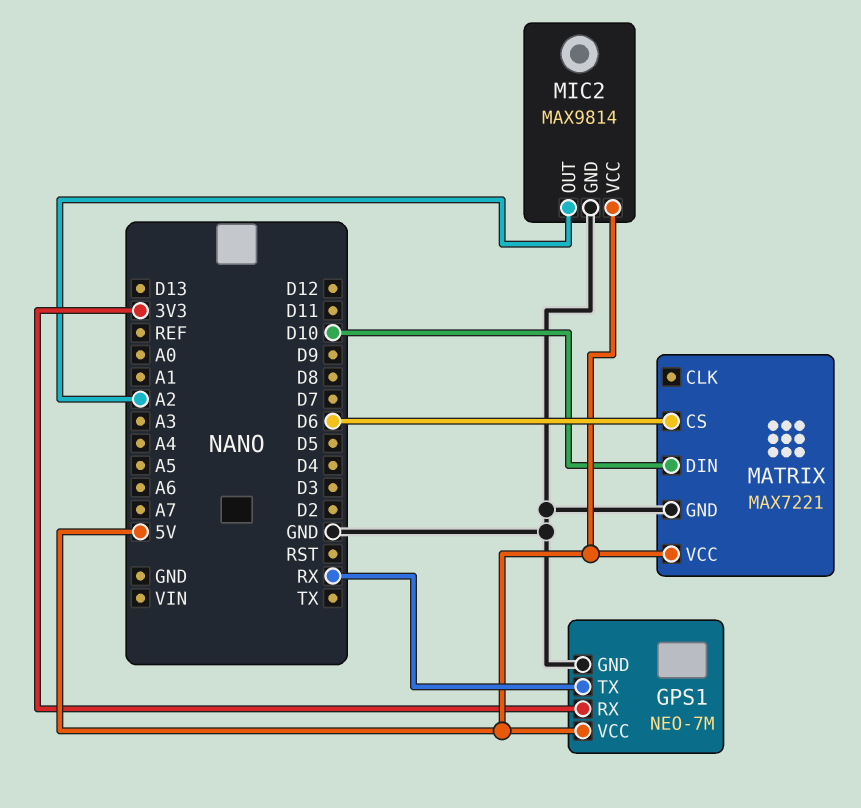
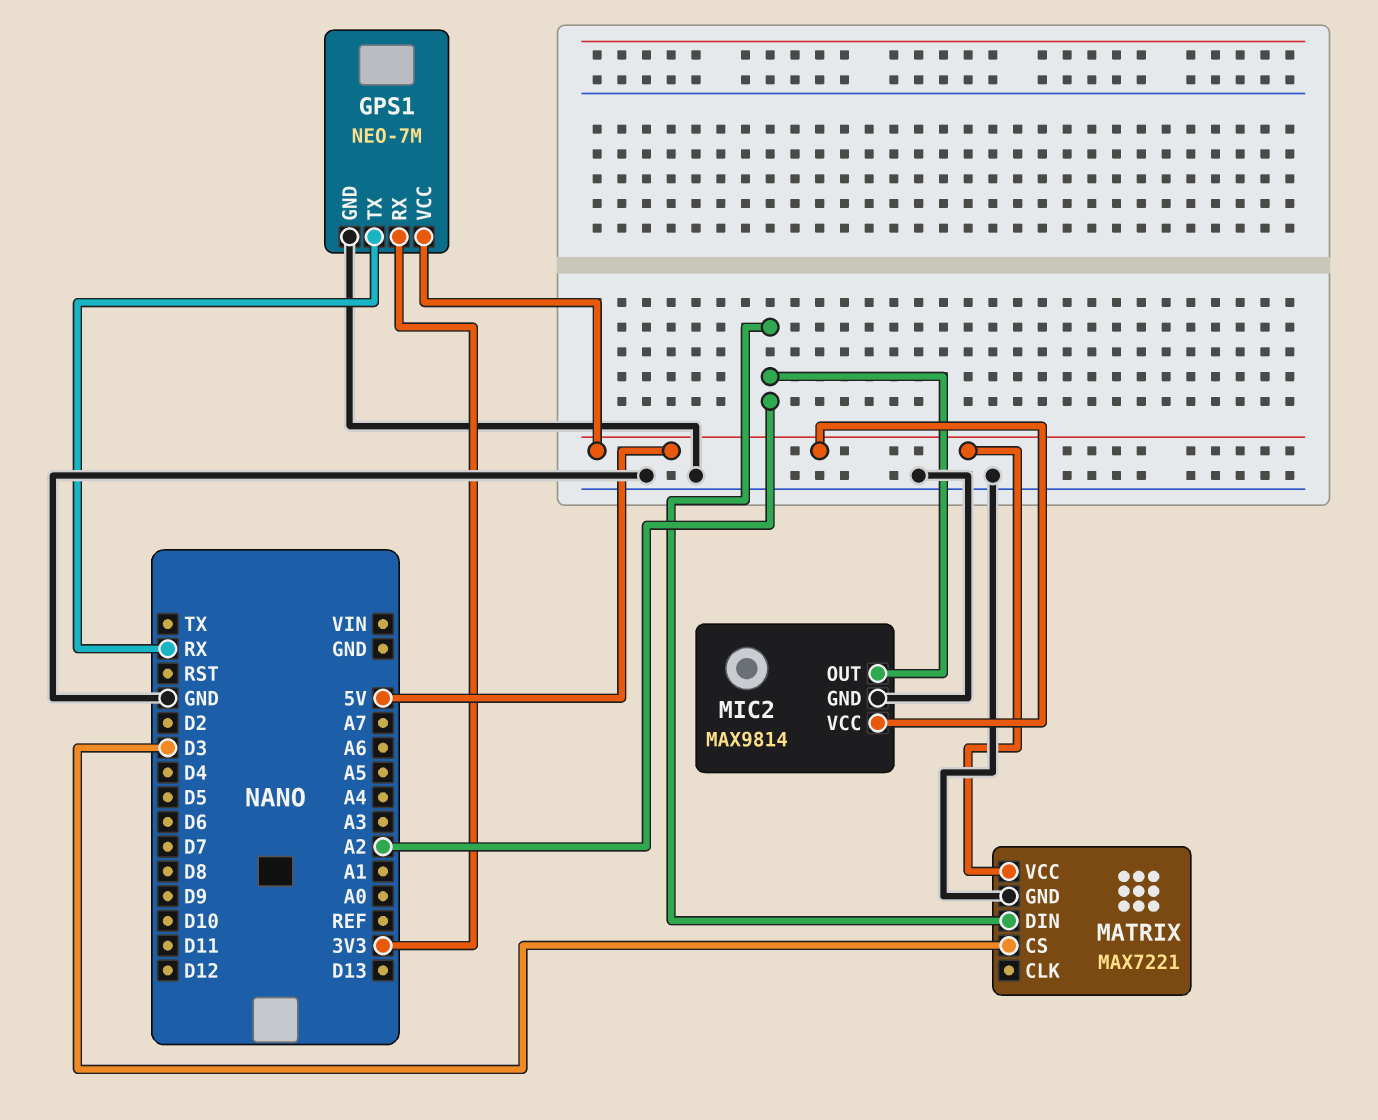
MATRIX pin CS: D6 -> D3
MATRIX pin DIN: D10 -> A2

